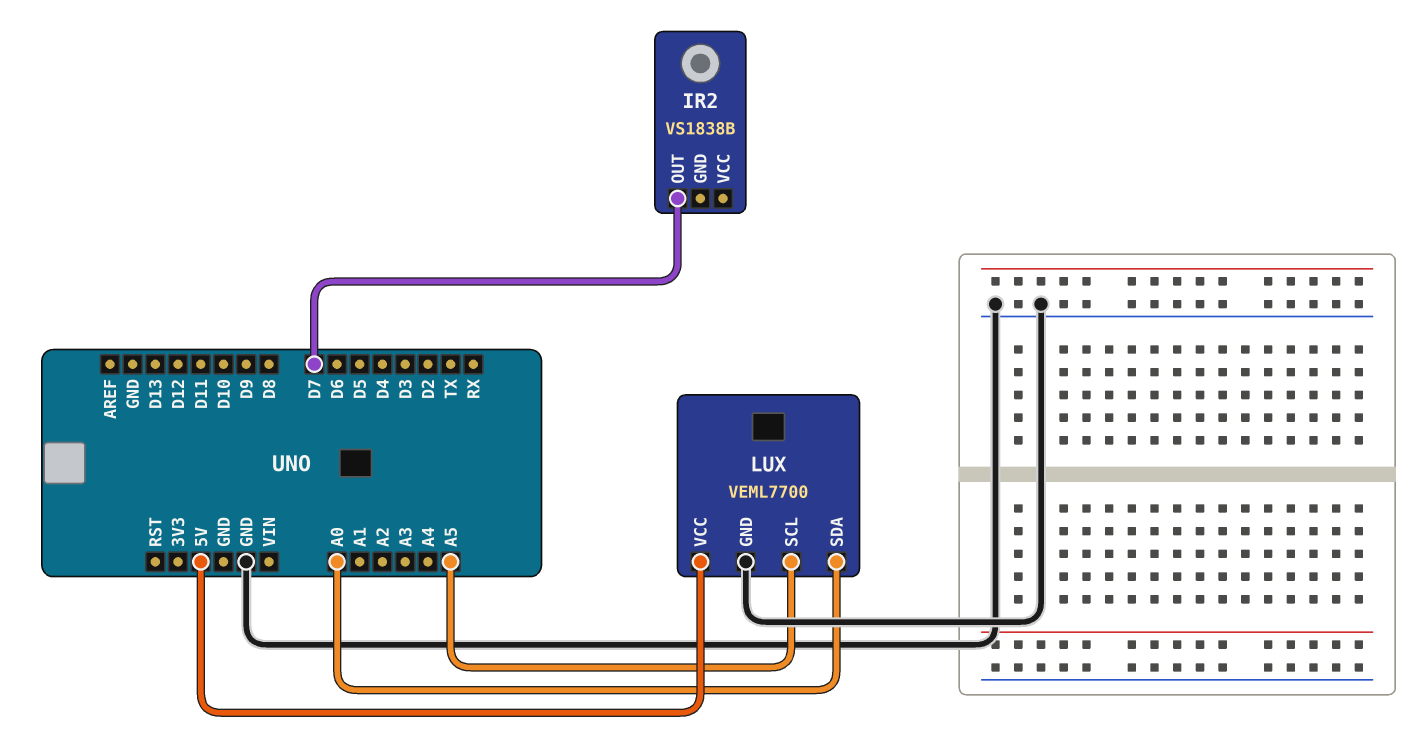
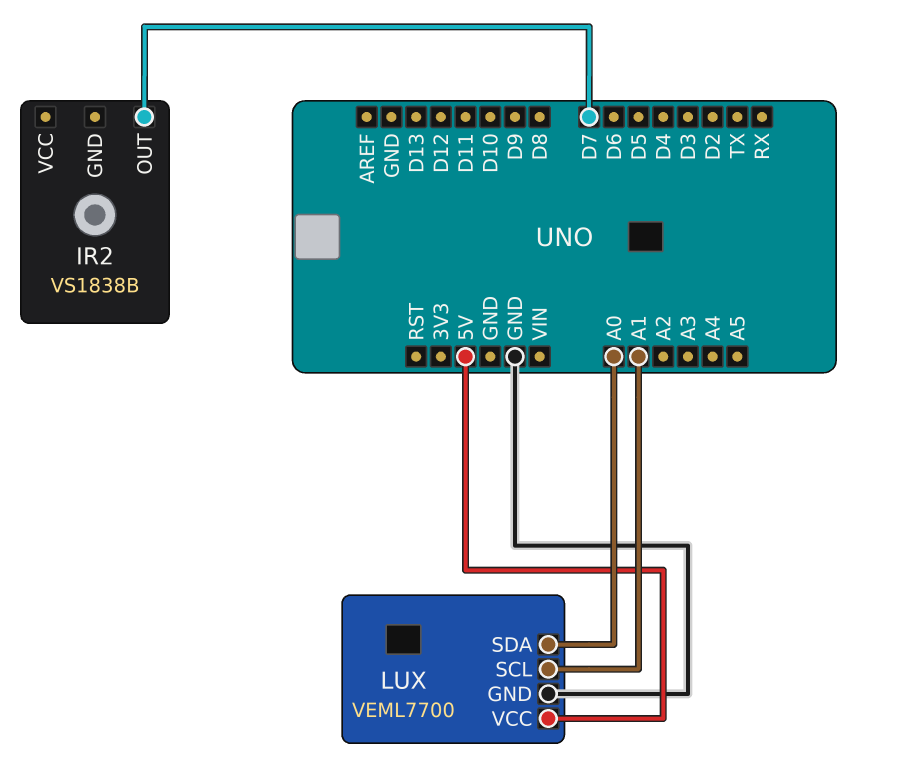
LUX pin SCL: A5 -> A1

